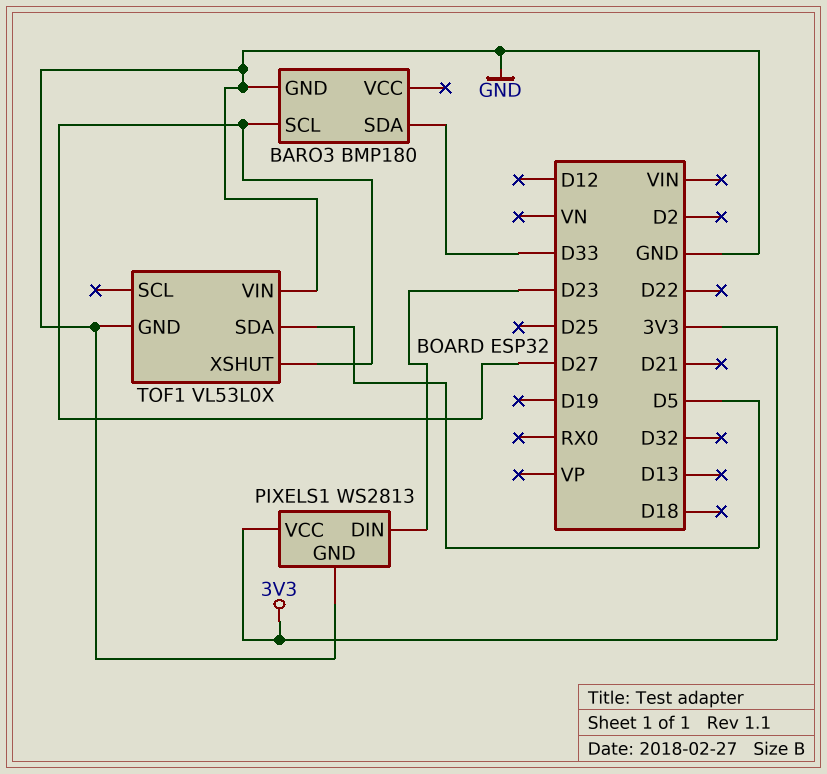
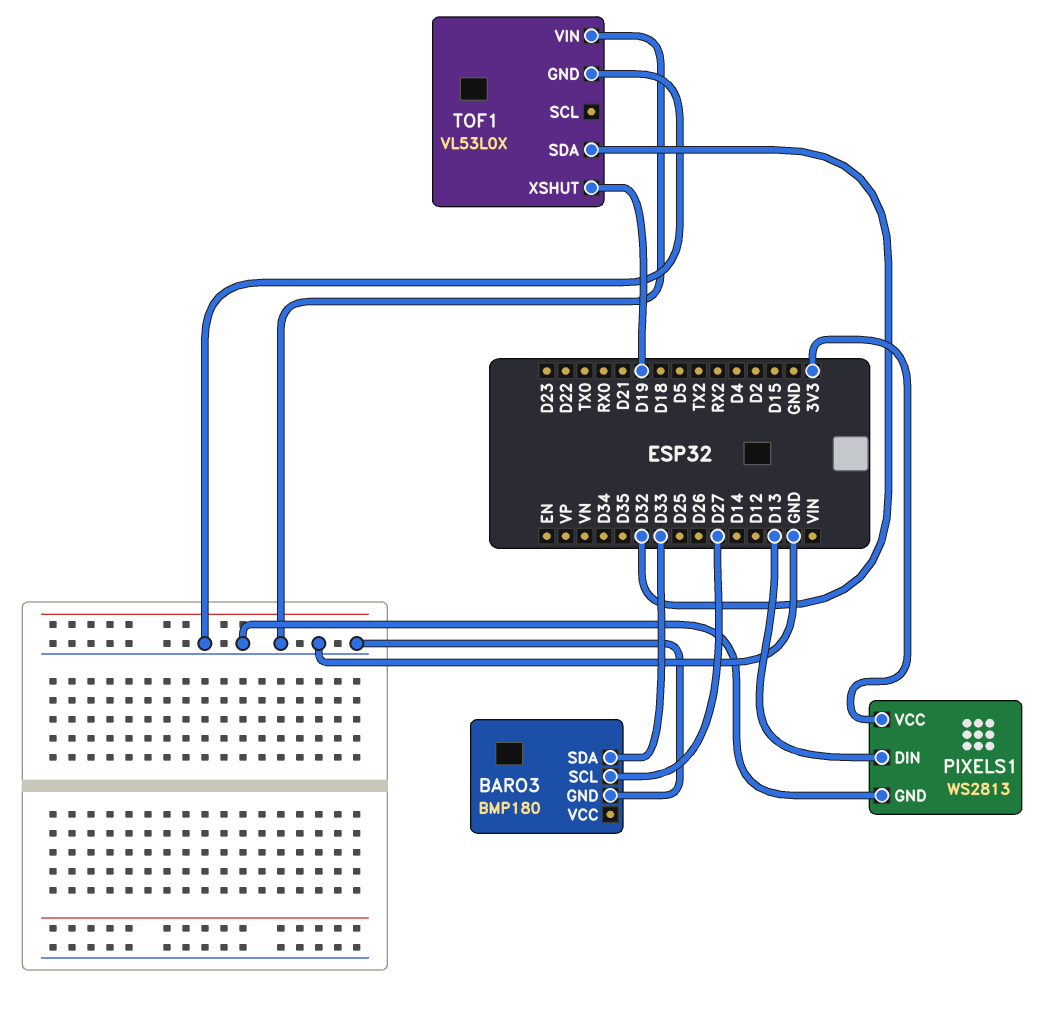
PIXELS1 pin DIN: D23 -> D13
TOF1 pin SDA: D5 -> D32
TOF1 pin XSHUT: D27 -> D19

